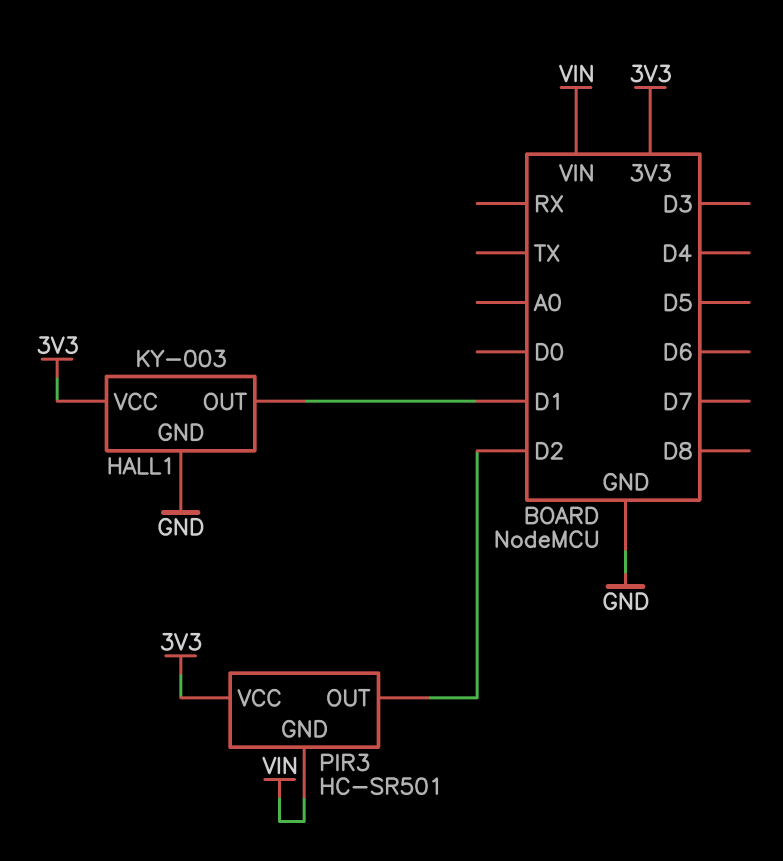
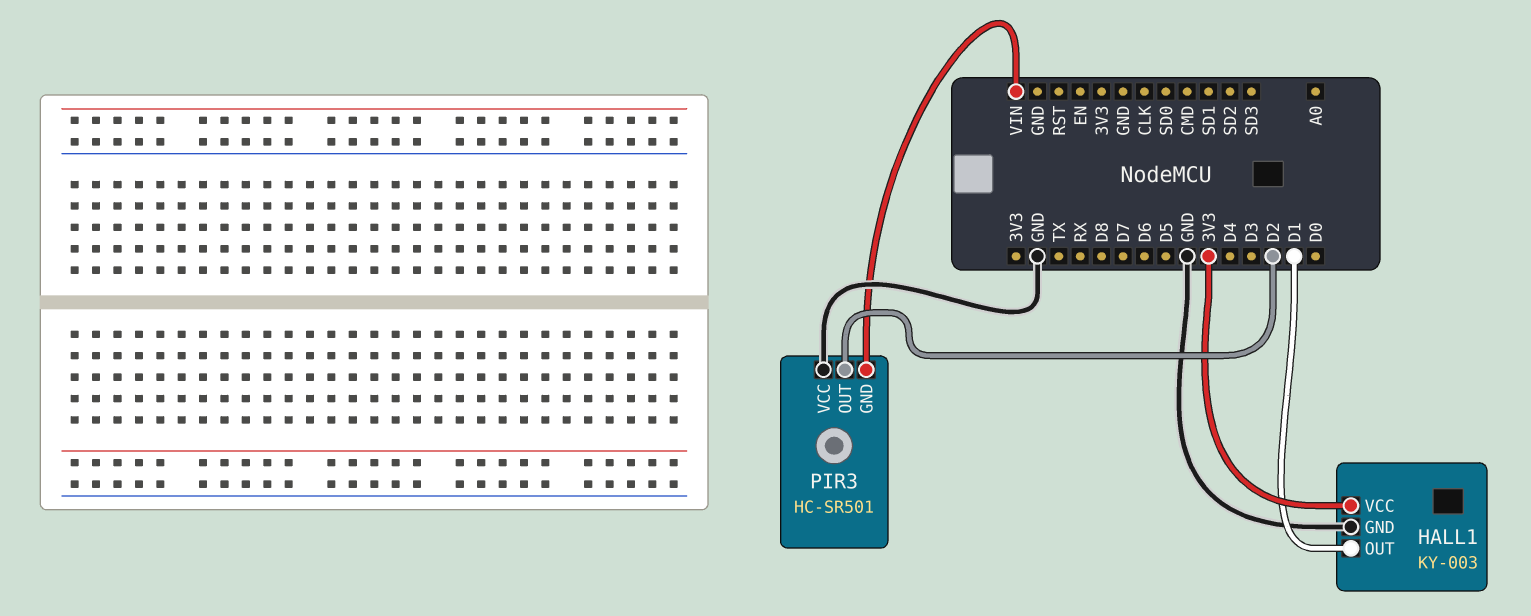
PIR3 pin VCC: 3V3 -> GND

